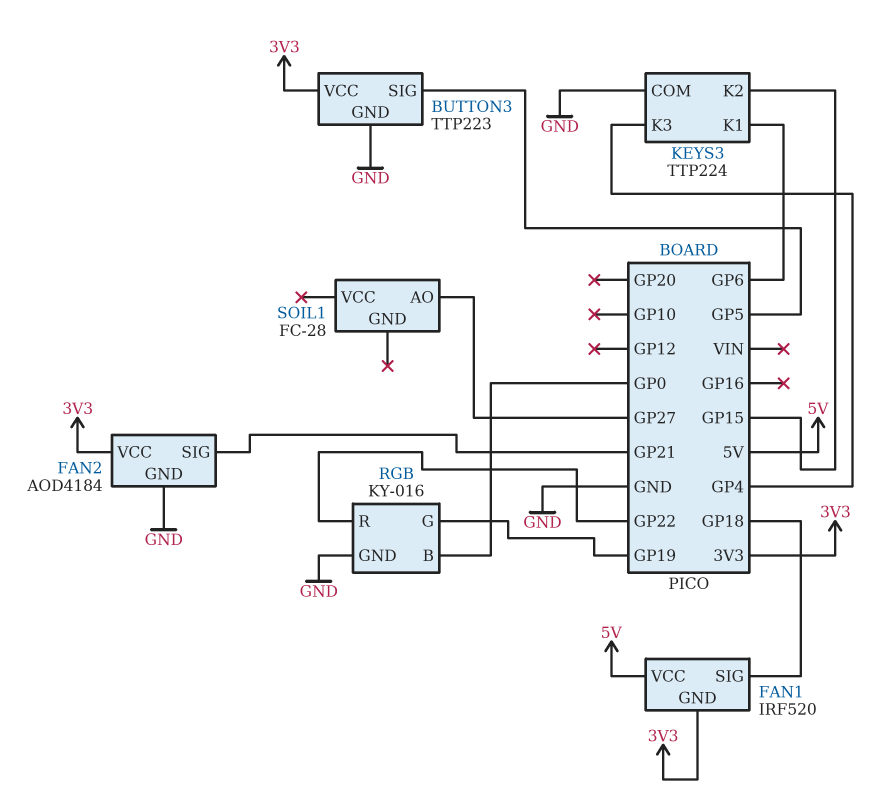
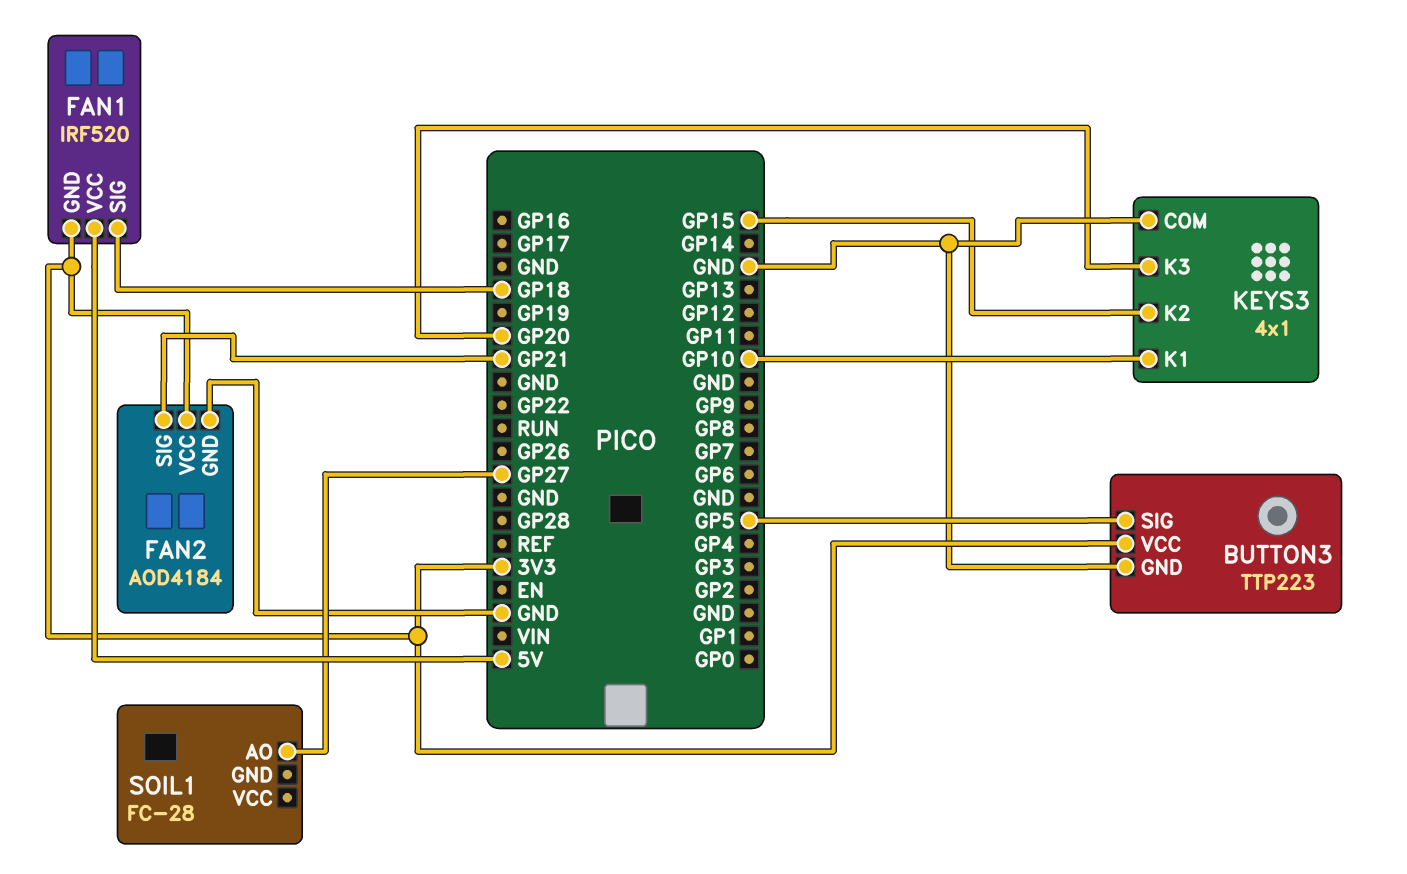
KEYS3: TTP224 -> 4x1
KEYS3 pin K1: GP6 -> GP10
KEYS3 pin K3: GP4 -> GP20
RGB: KY-016 -> none
RGB pin B: GP0 -> none
RGB pin G: GP19 -> none
RGB pin GND: GND -> none
RGB pin R: GP22 -> none

